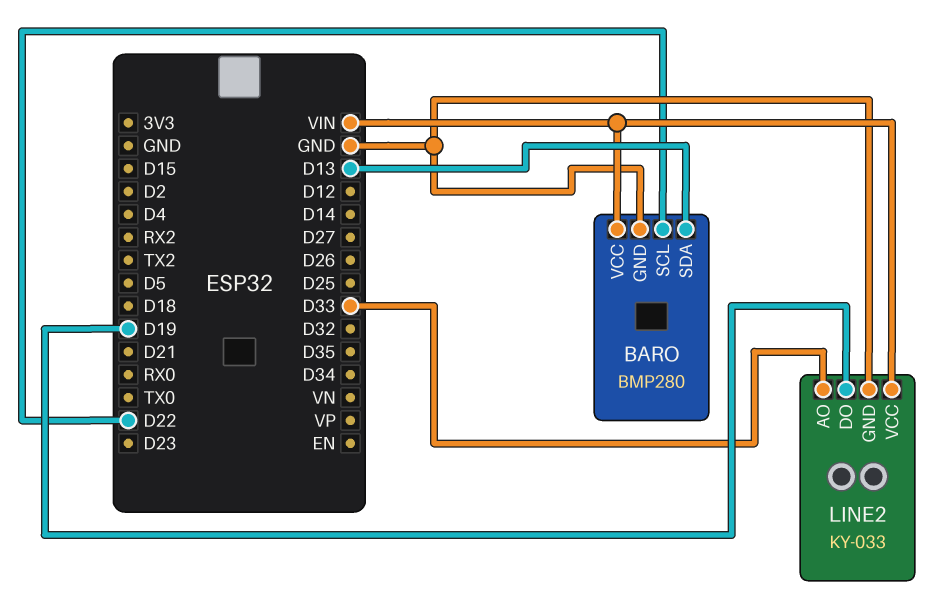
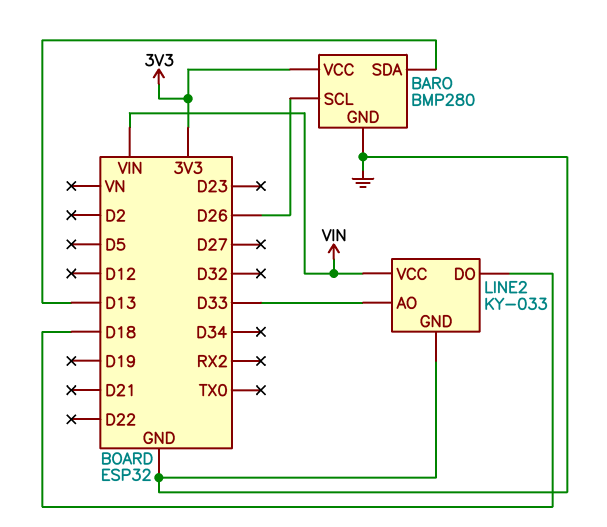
BARO pin SCL: D22 -> D26
BARO pin VCC: VIN -> 3V3
LINE2 pin DO: D19 -> D18

